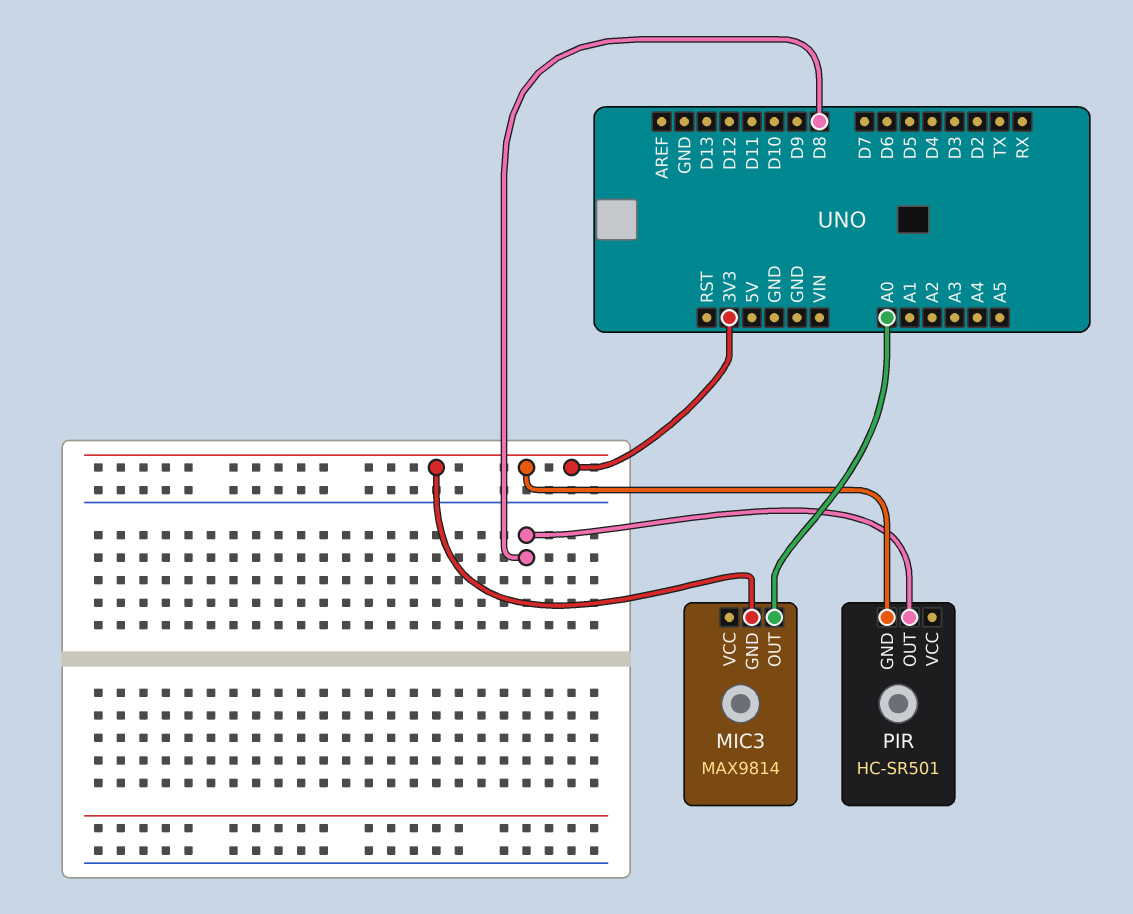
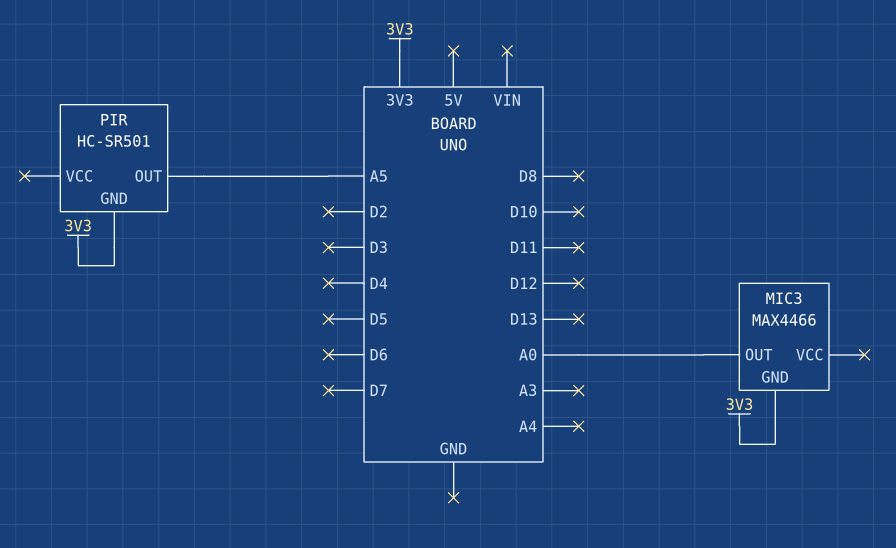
MIC3: MAX9814 -> MAX4466
PIR pin OUT: D8 -> A5

